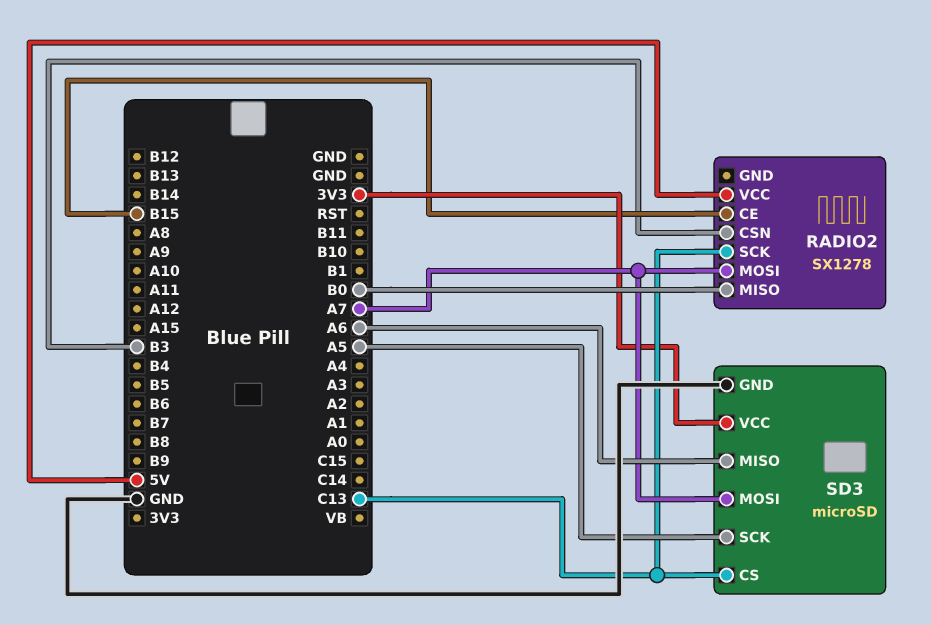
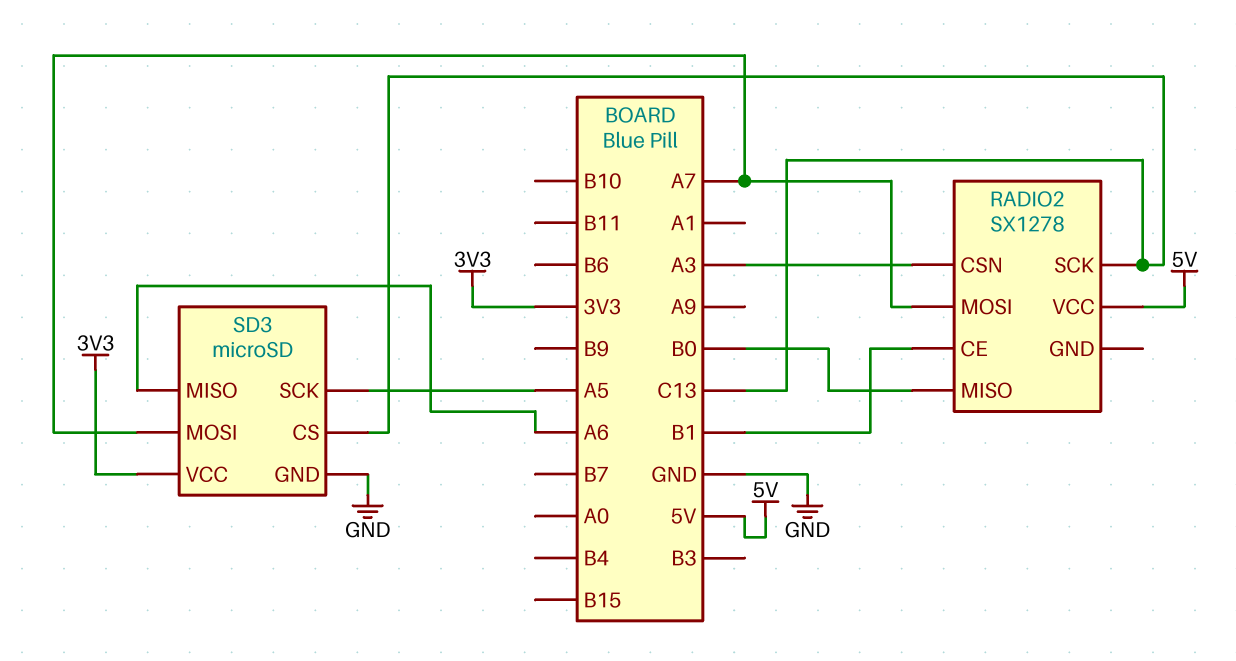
RADIO2 pin CE: B15 -> B1
RADIO2 pin CSN: B3 -> A3

